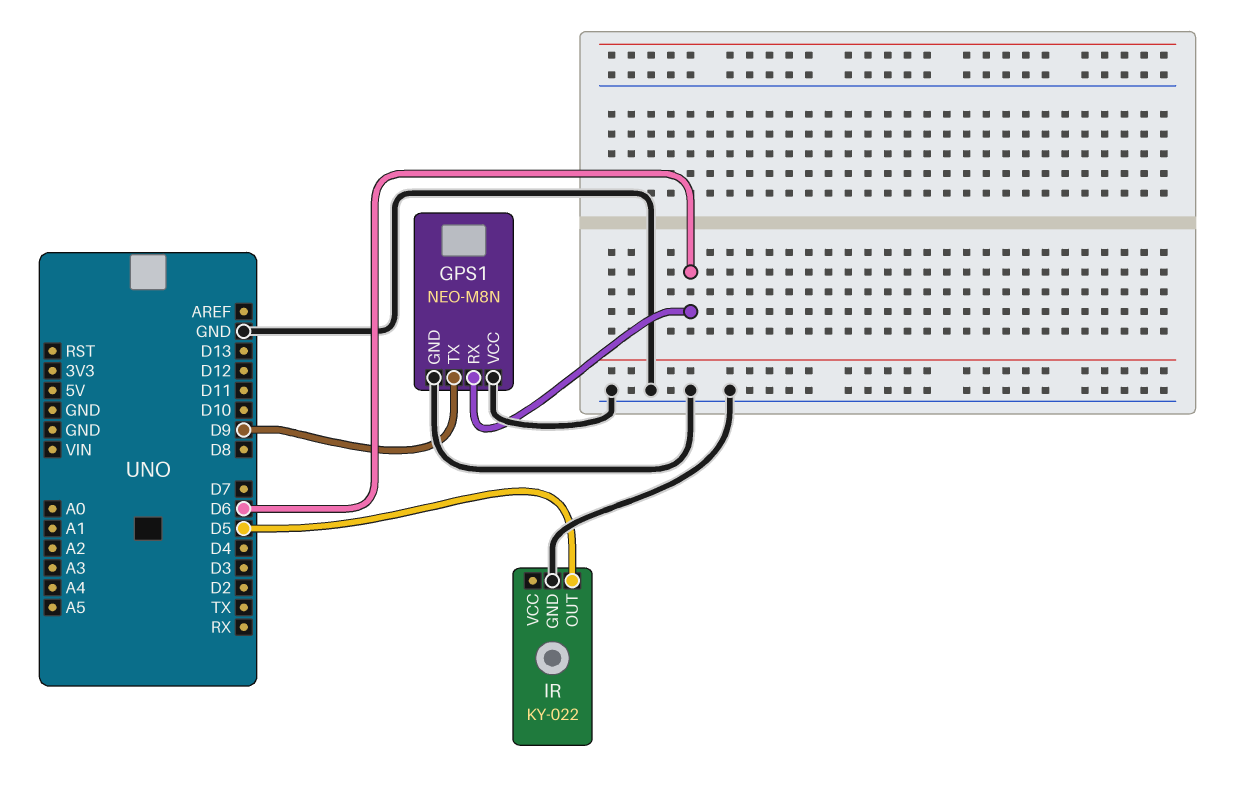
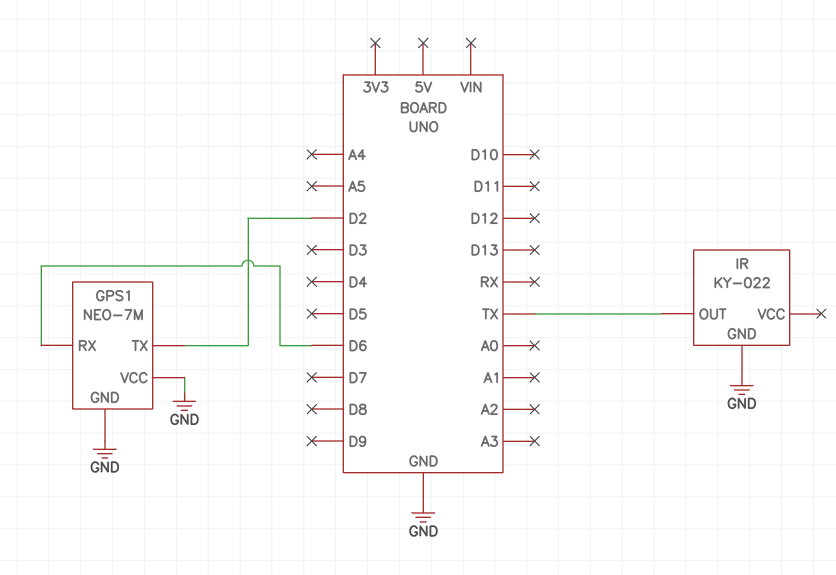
GPS1: NEO-M8N -> NEO-7M
GPS1 pin TX: D9 -> D2
IR pin OUT: D5 -> TX

